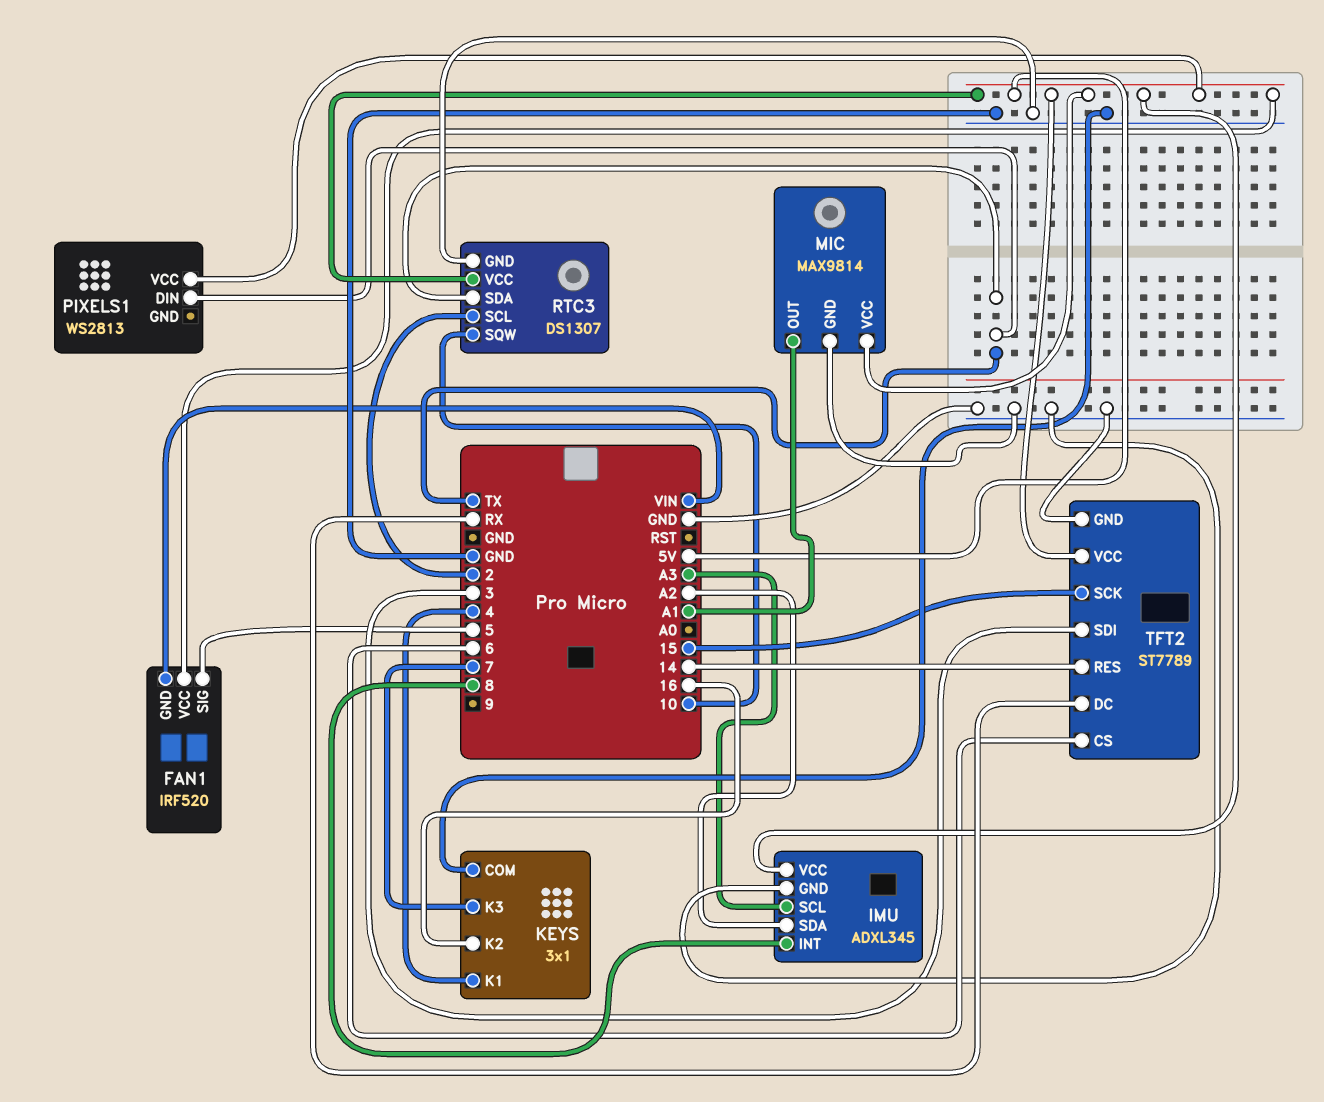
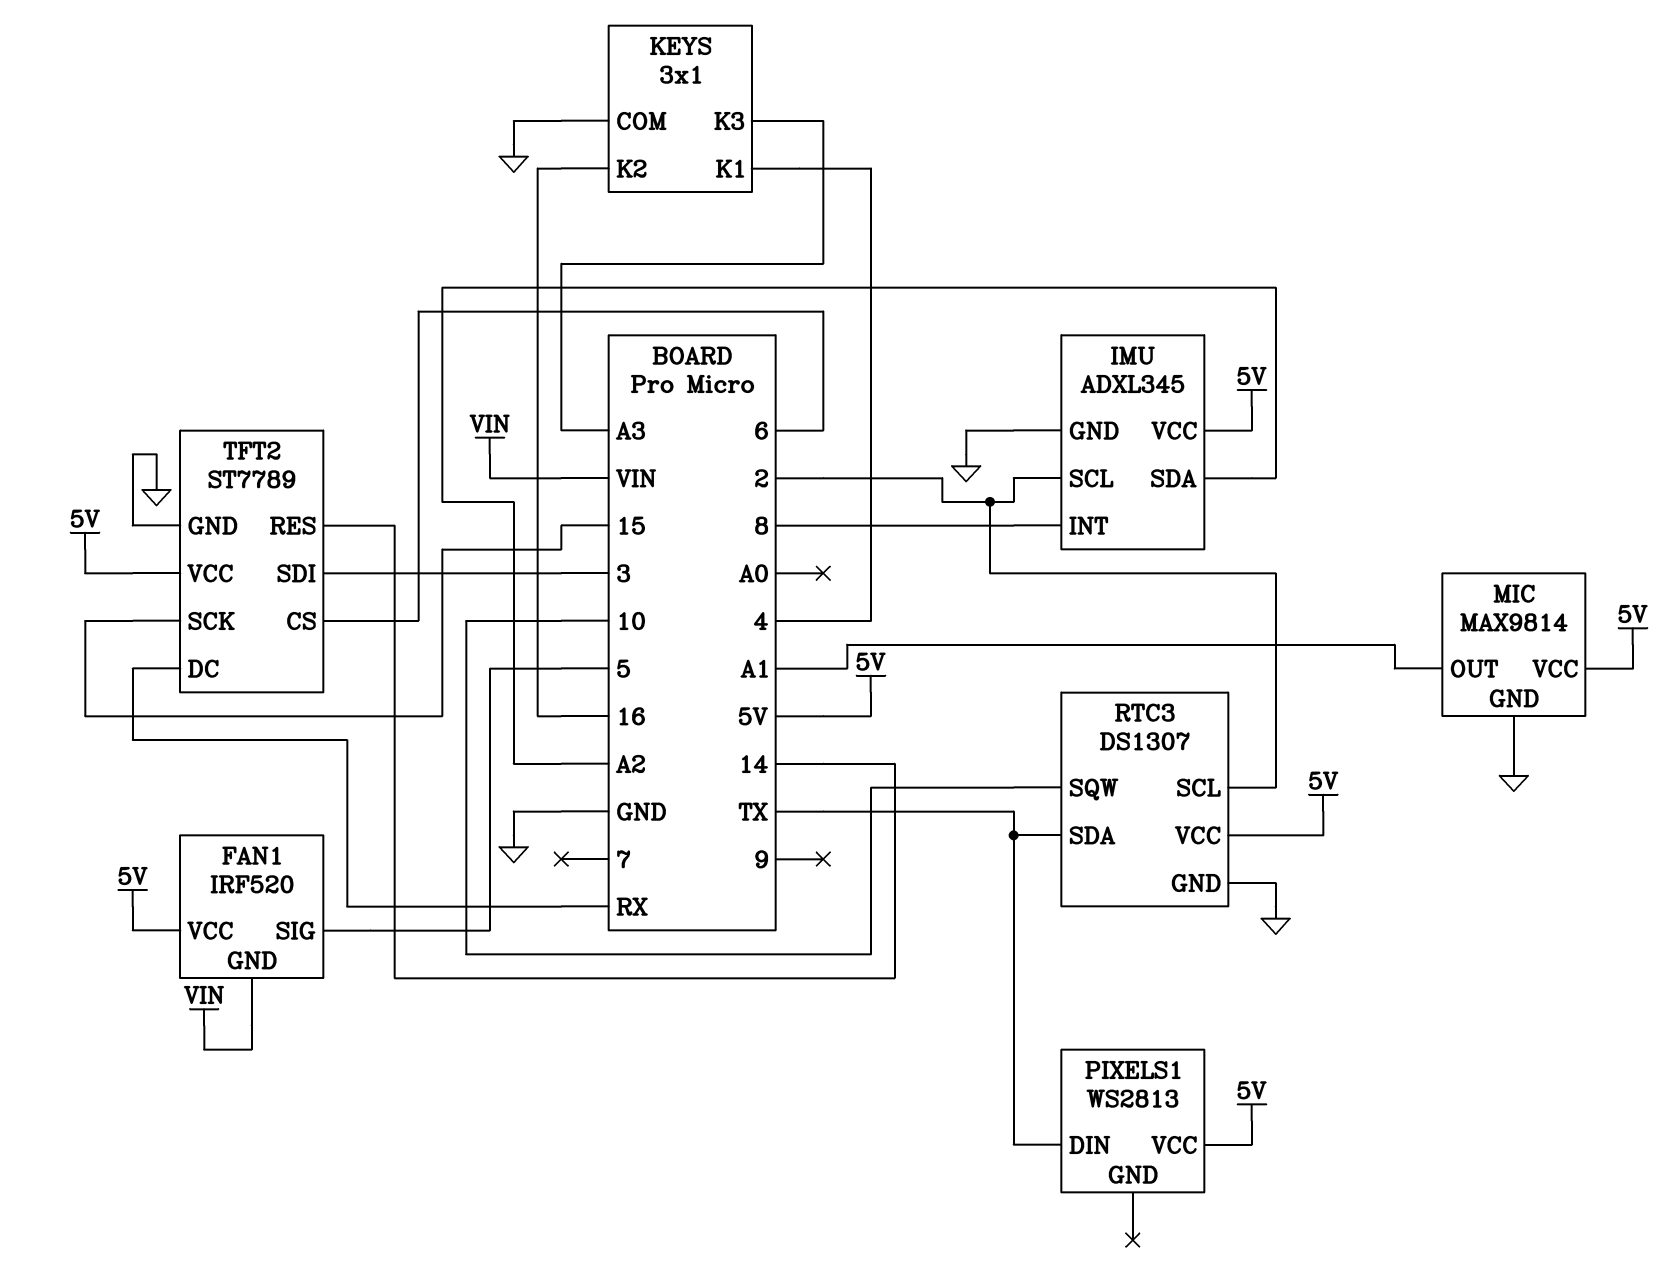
IMU pin SCL: A3 -> 2
KEYS pin K3: 7 -> A3

